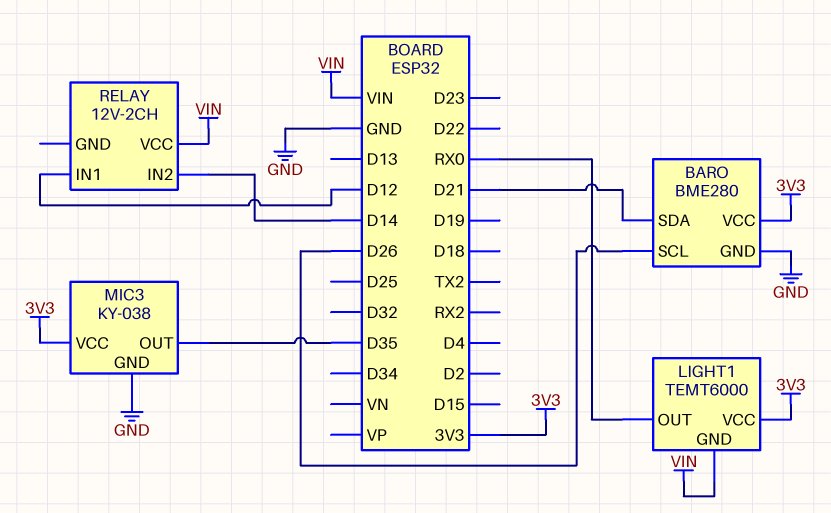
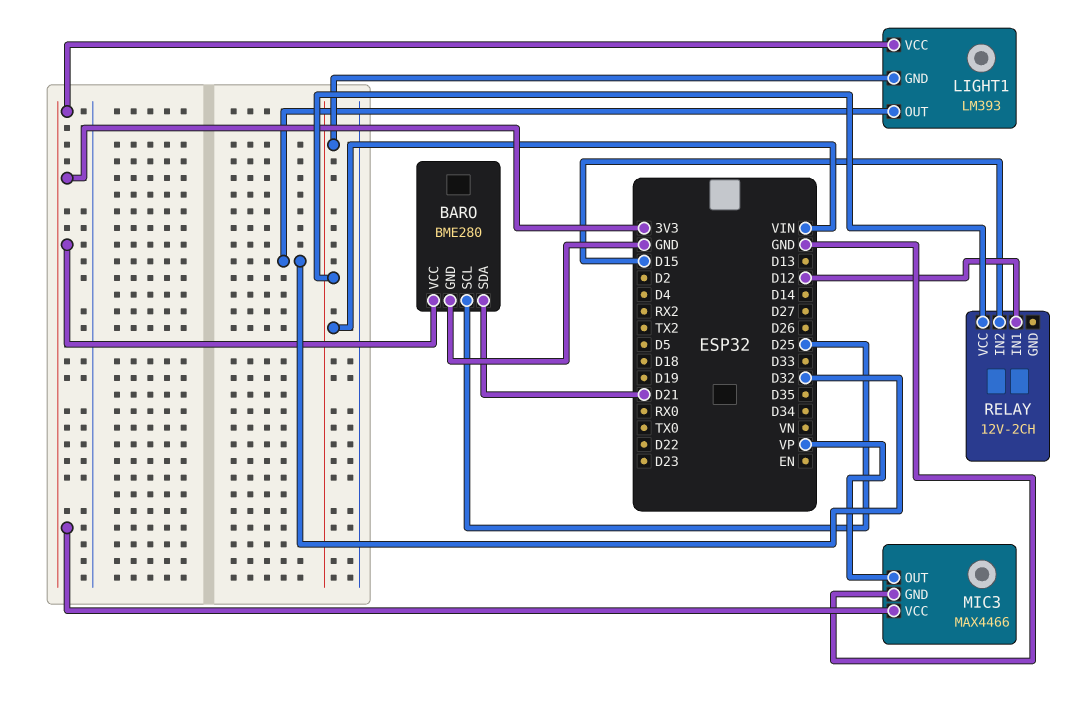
BARO pin SCL: D26 -> D25
LIGHT1: TEMT6000 -> LM393
LIGHT1 pin OUT: RX0 -> D32
MIC3: KY-038 -> MAX4466
MIC3 pin OUT: D35 -> VP
RELAY pin IN2: D14 -> D15

